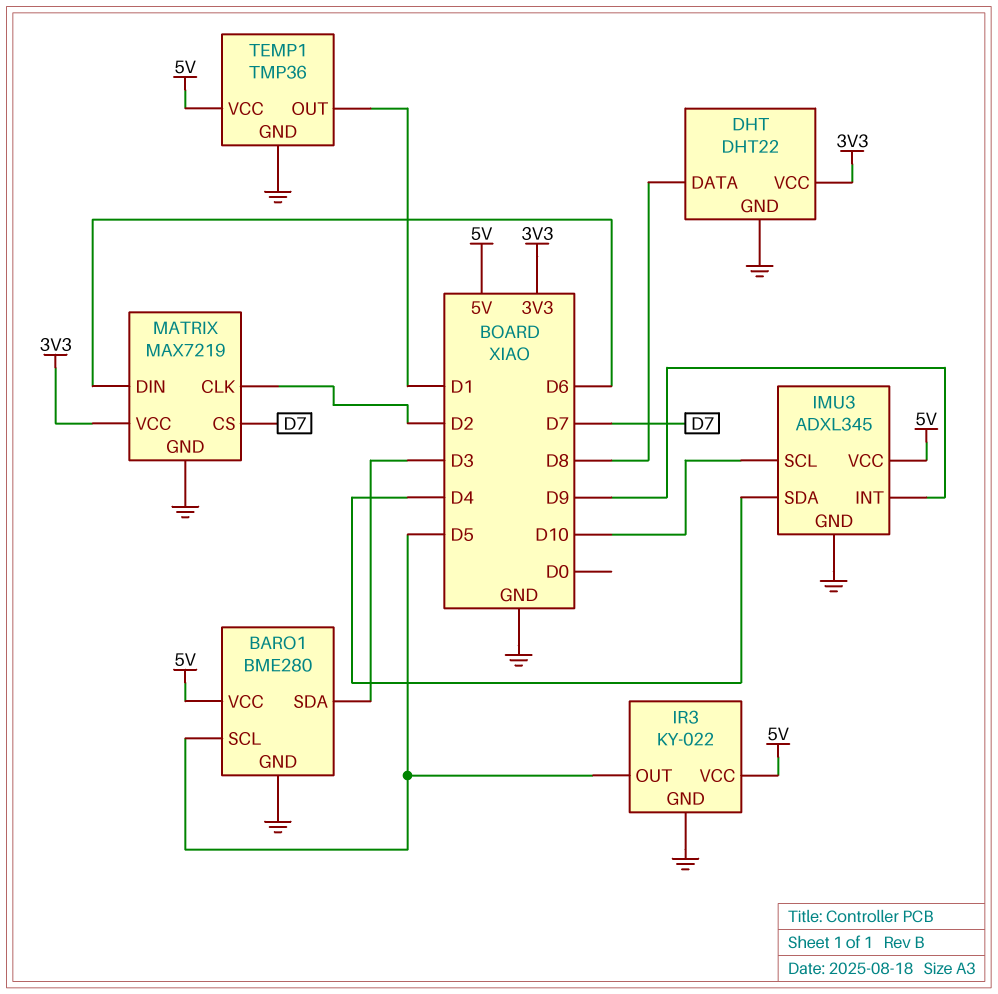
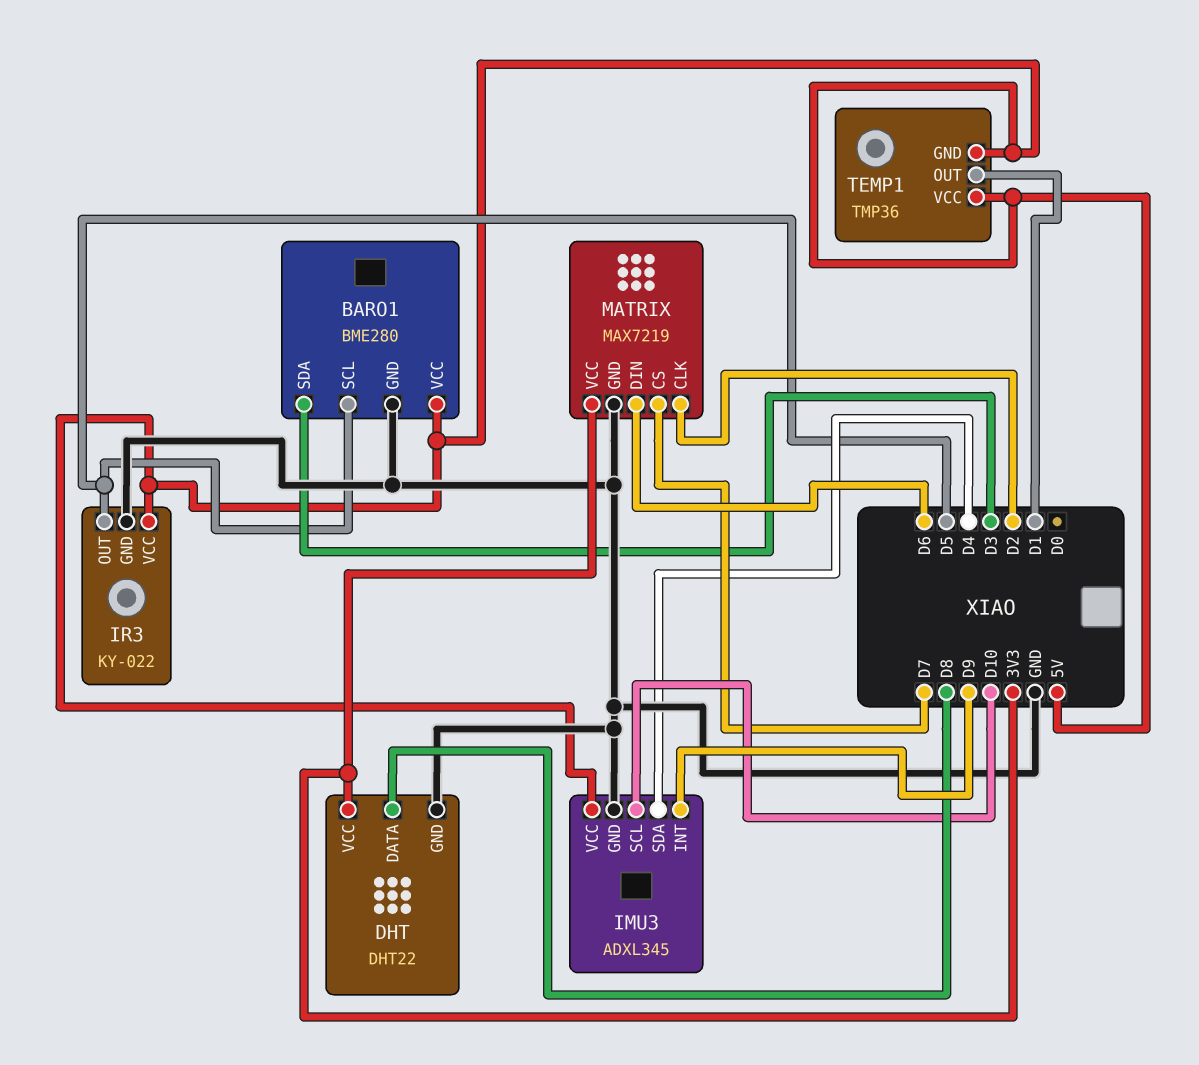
TEMP1 pin GND: GND -> 5V

